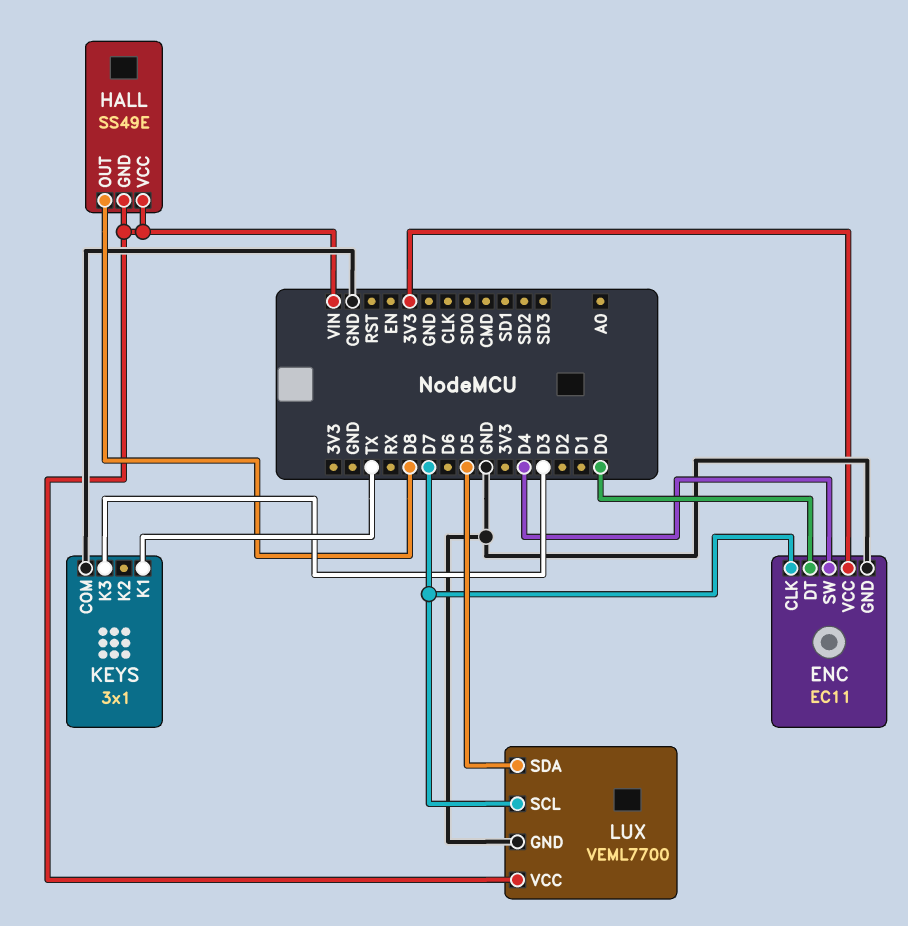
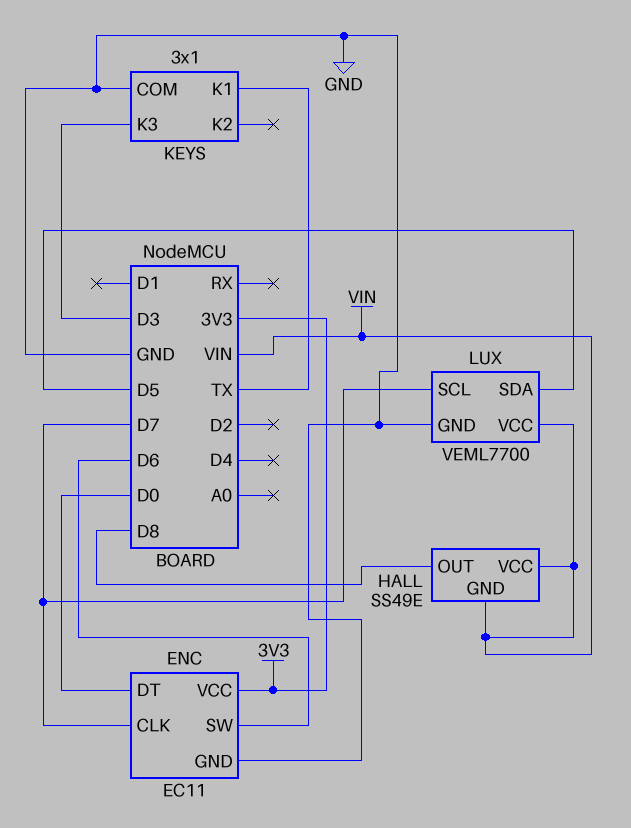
ENC pin SW: D4 -> D6

